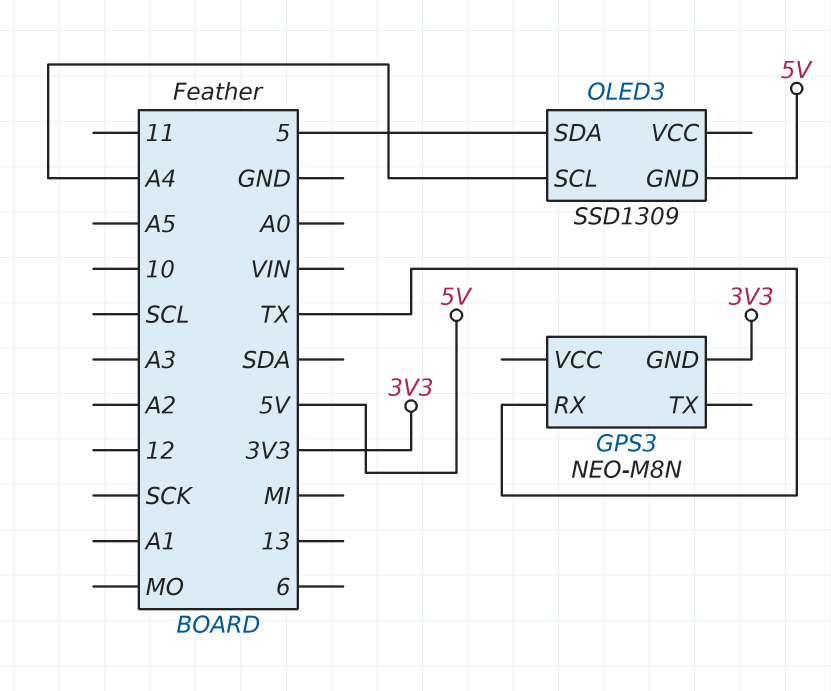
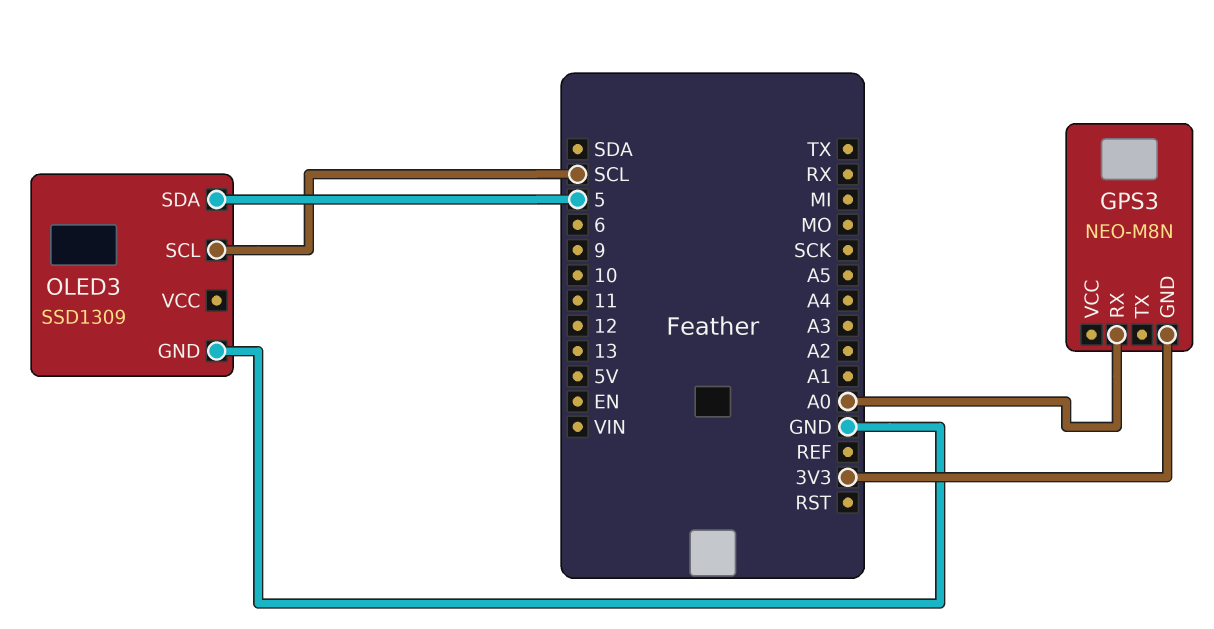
GPS3 pin RX: TX -> A0
OLED3 pin GND: 5V -> GND
OLED3 pin SCL: A4 -> SCL

